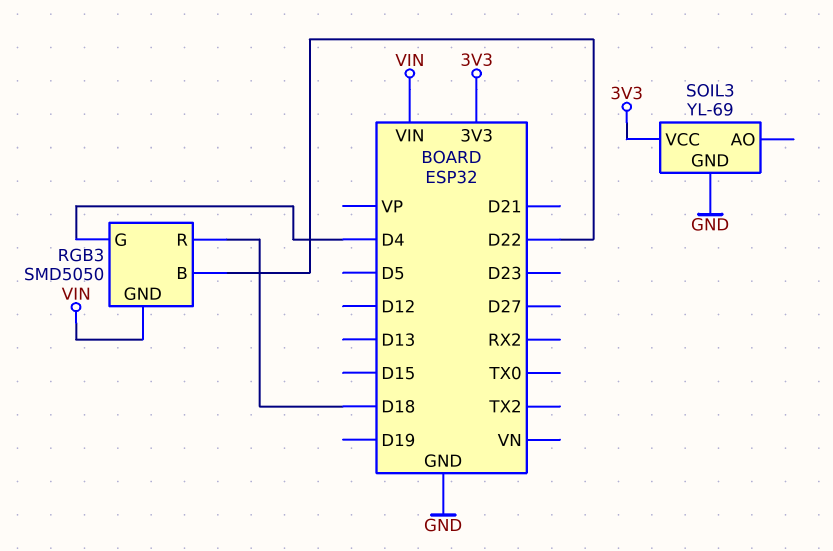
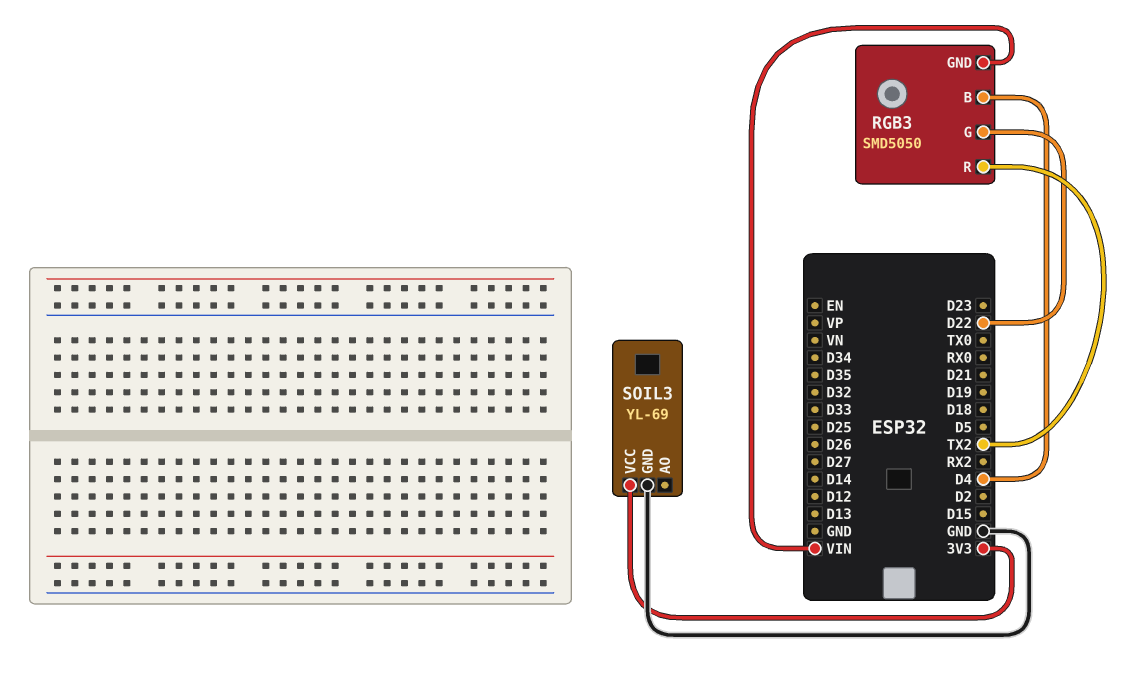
RGB3 pin B: D22 -> D4
RGB3 pin G: D4 -> D22
RGB3 pin R: D18 -> TX2

